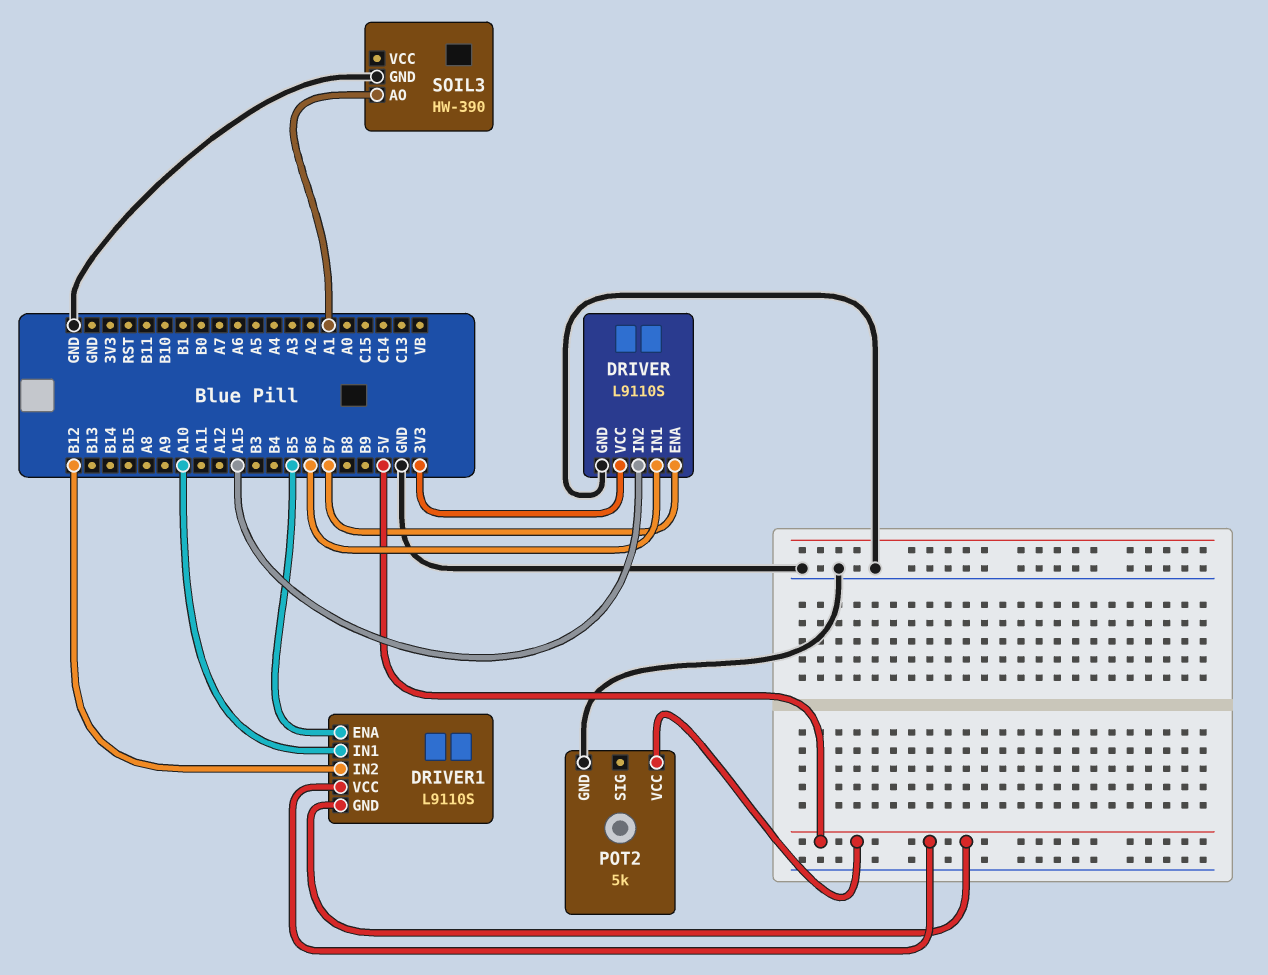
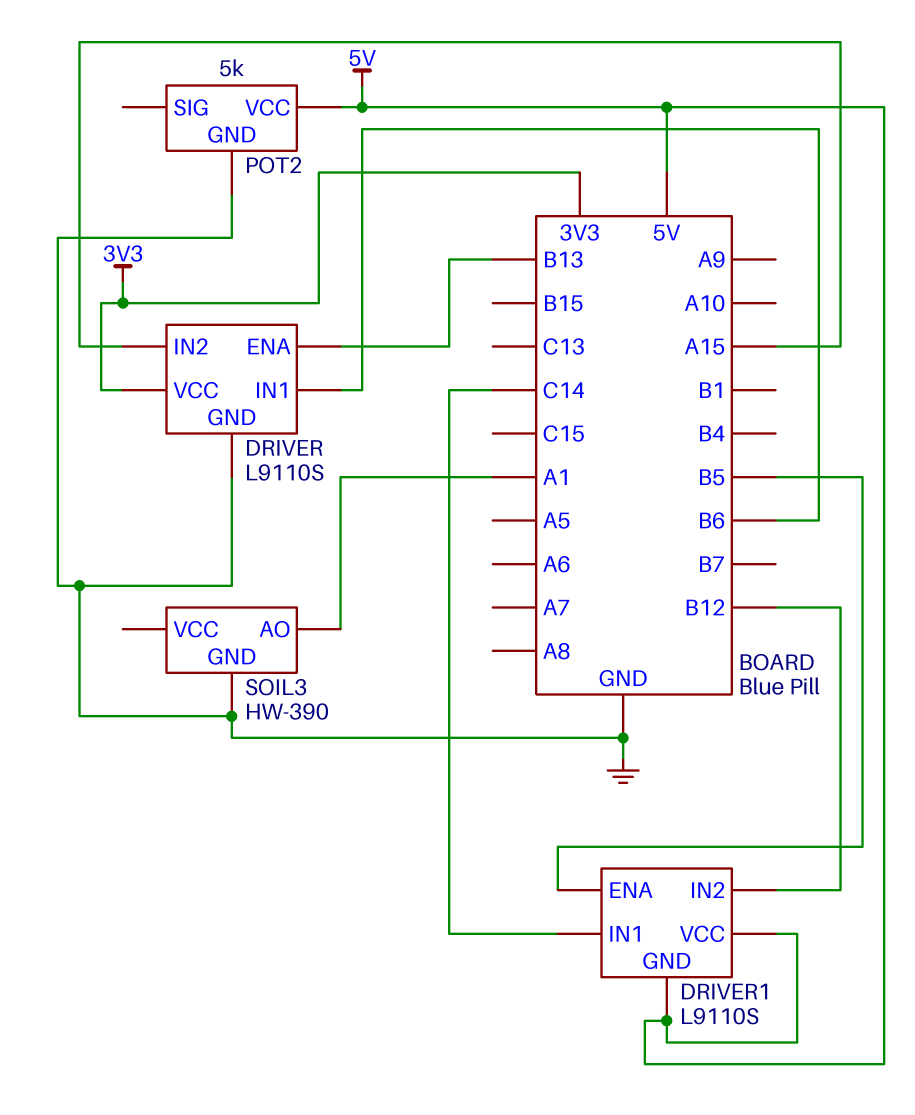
DRIVER pin ENA: B7 -> B13
DRIVER1 pin IN1: A10 -> C14

